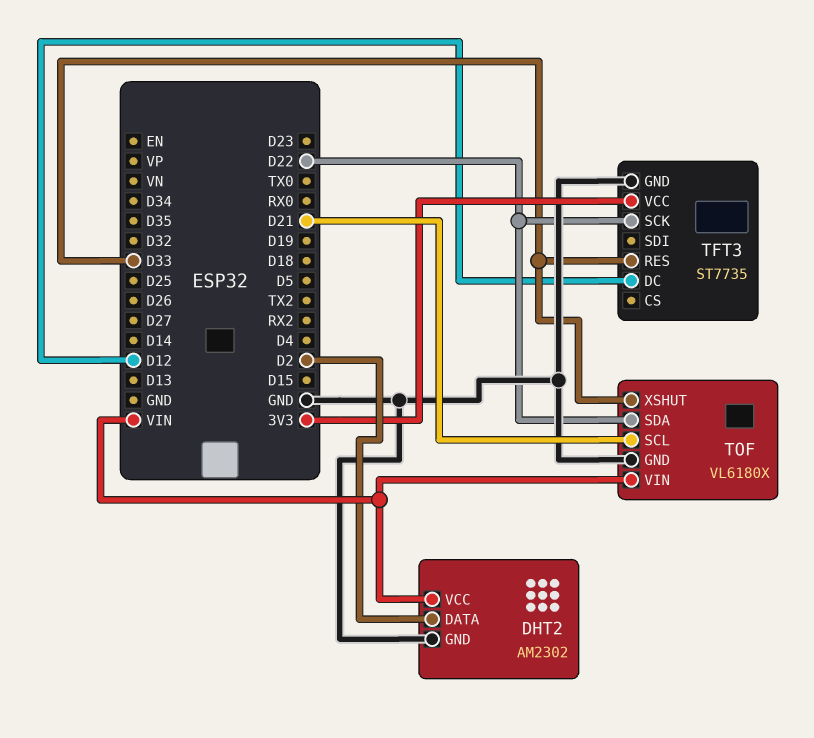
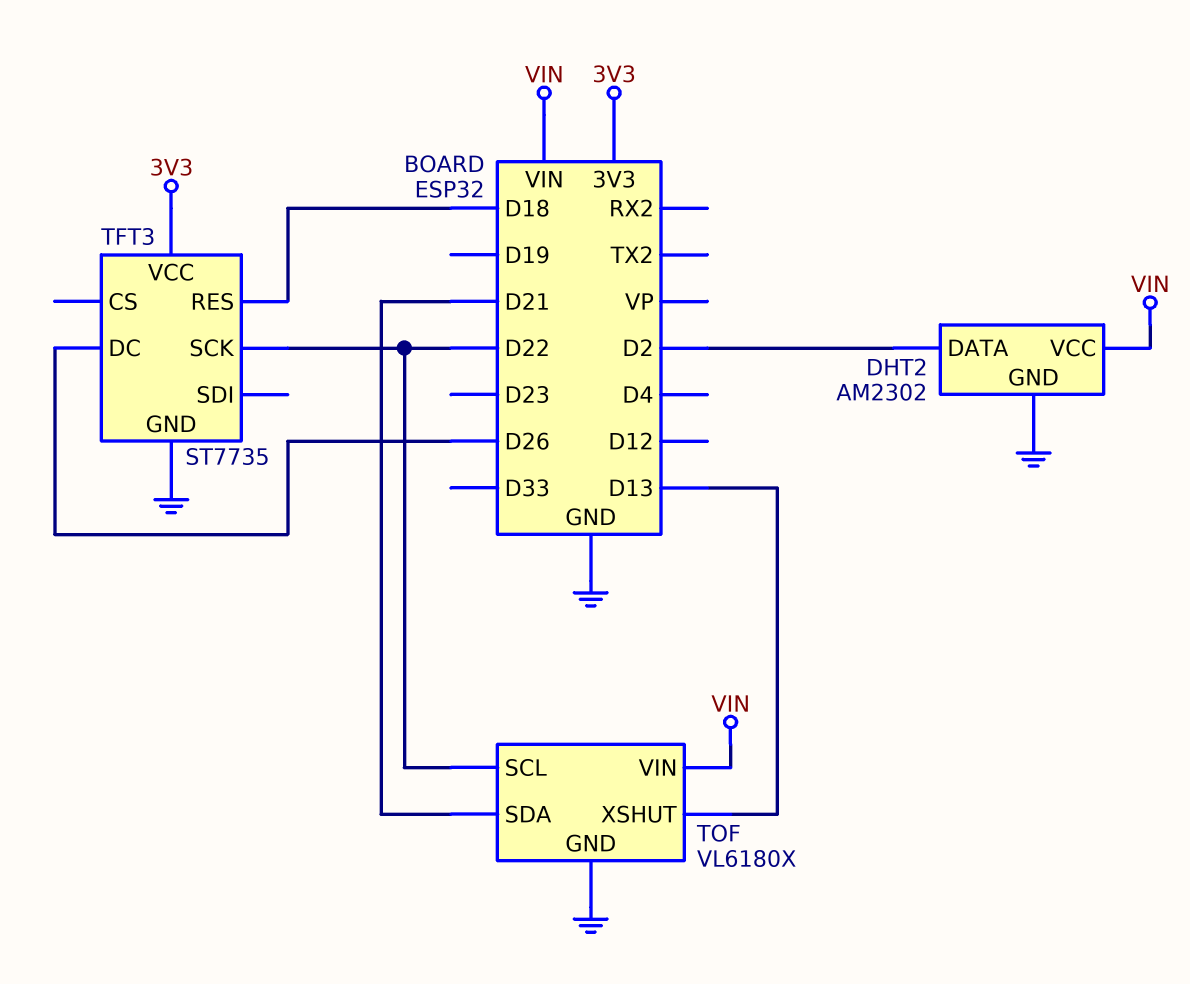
TFT3 pin DC: D12 -> D26
TFT3 pin RES: D33 -> D18
TOF pin SCL: D21 -> D22
TOF pin SDA: D22 -> D21
TOF pin XSHUT: D33 -> D13

